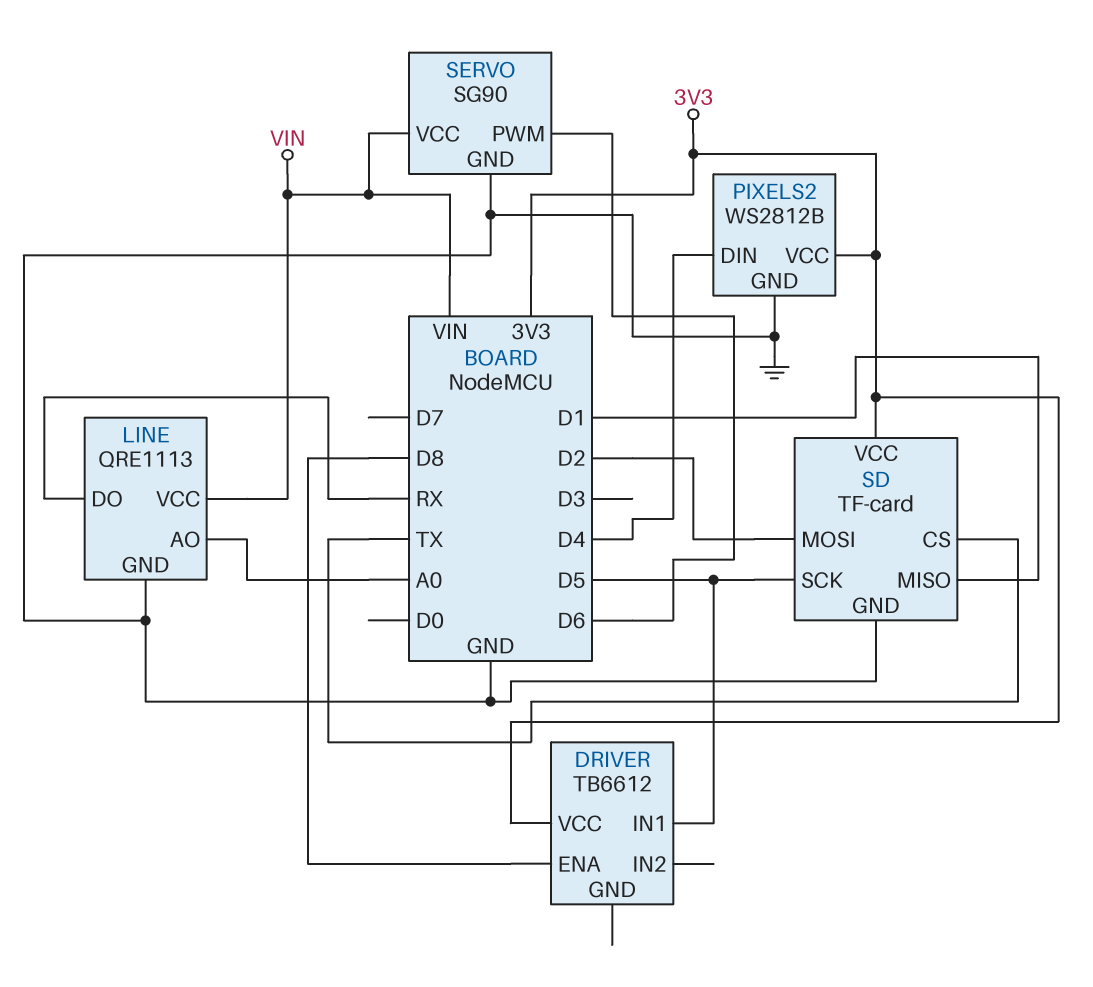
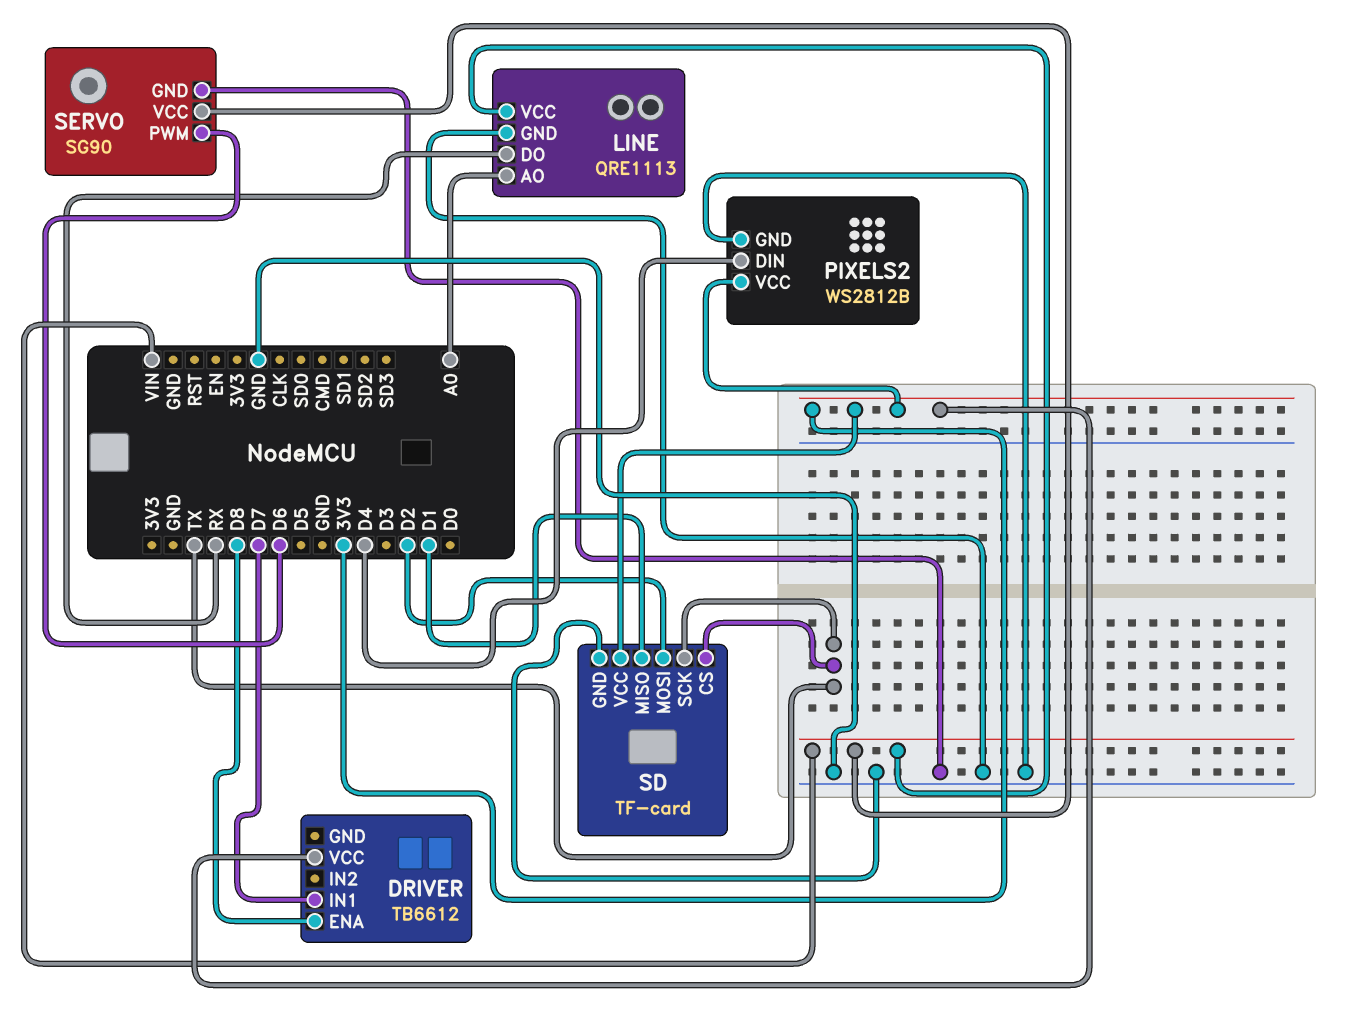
DRIVER pin IN1: D5 -> D7
SD pin SCK: D5 -> TX

